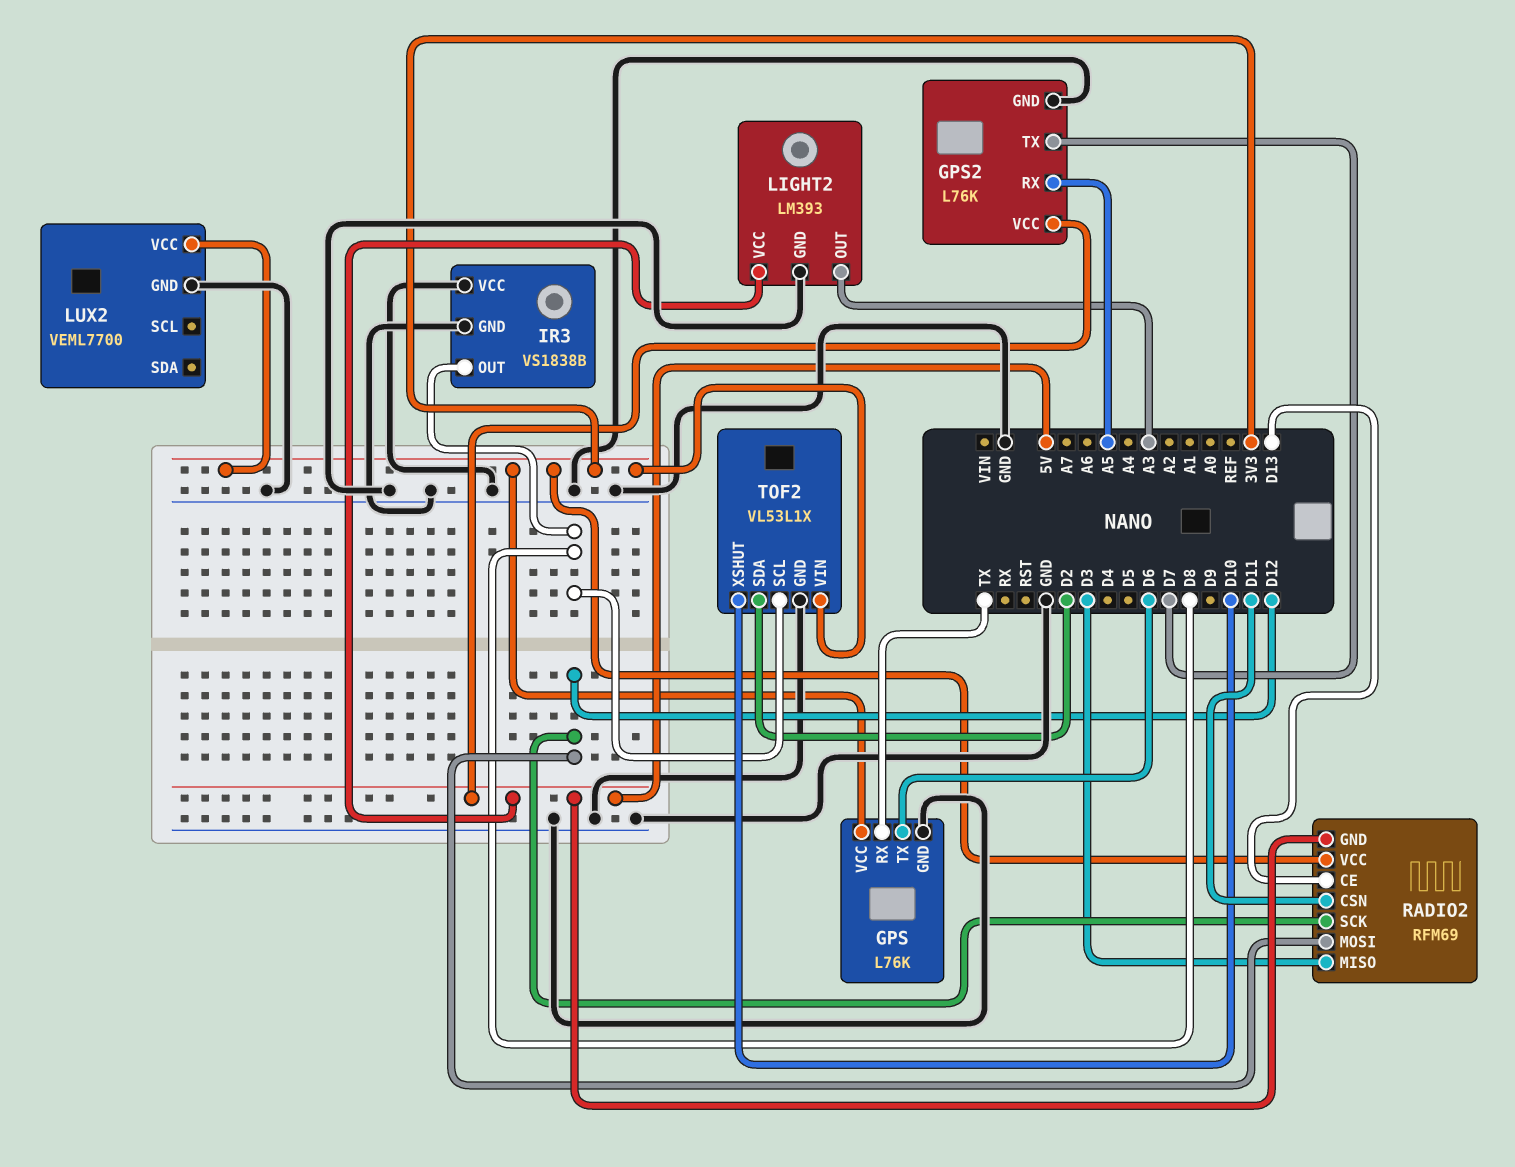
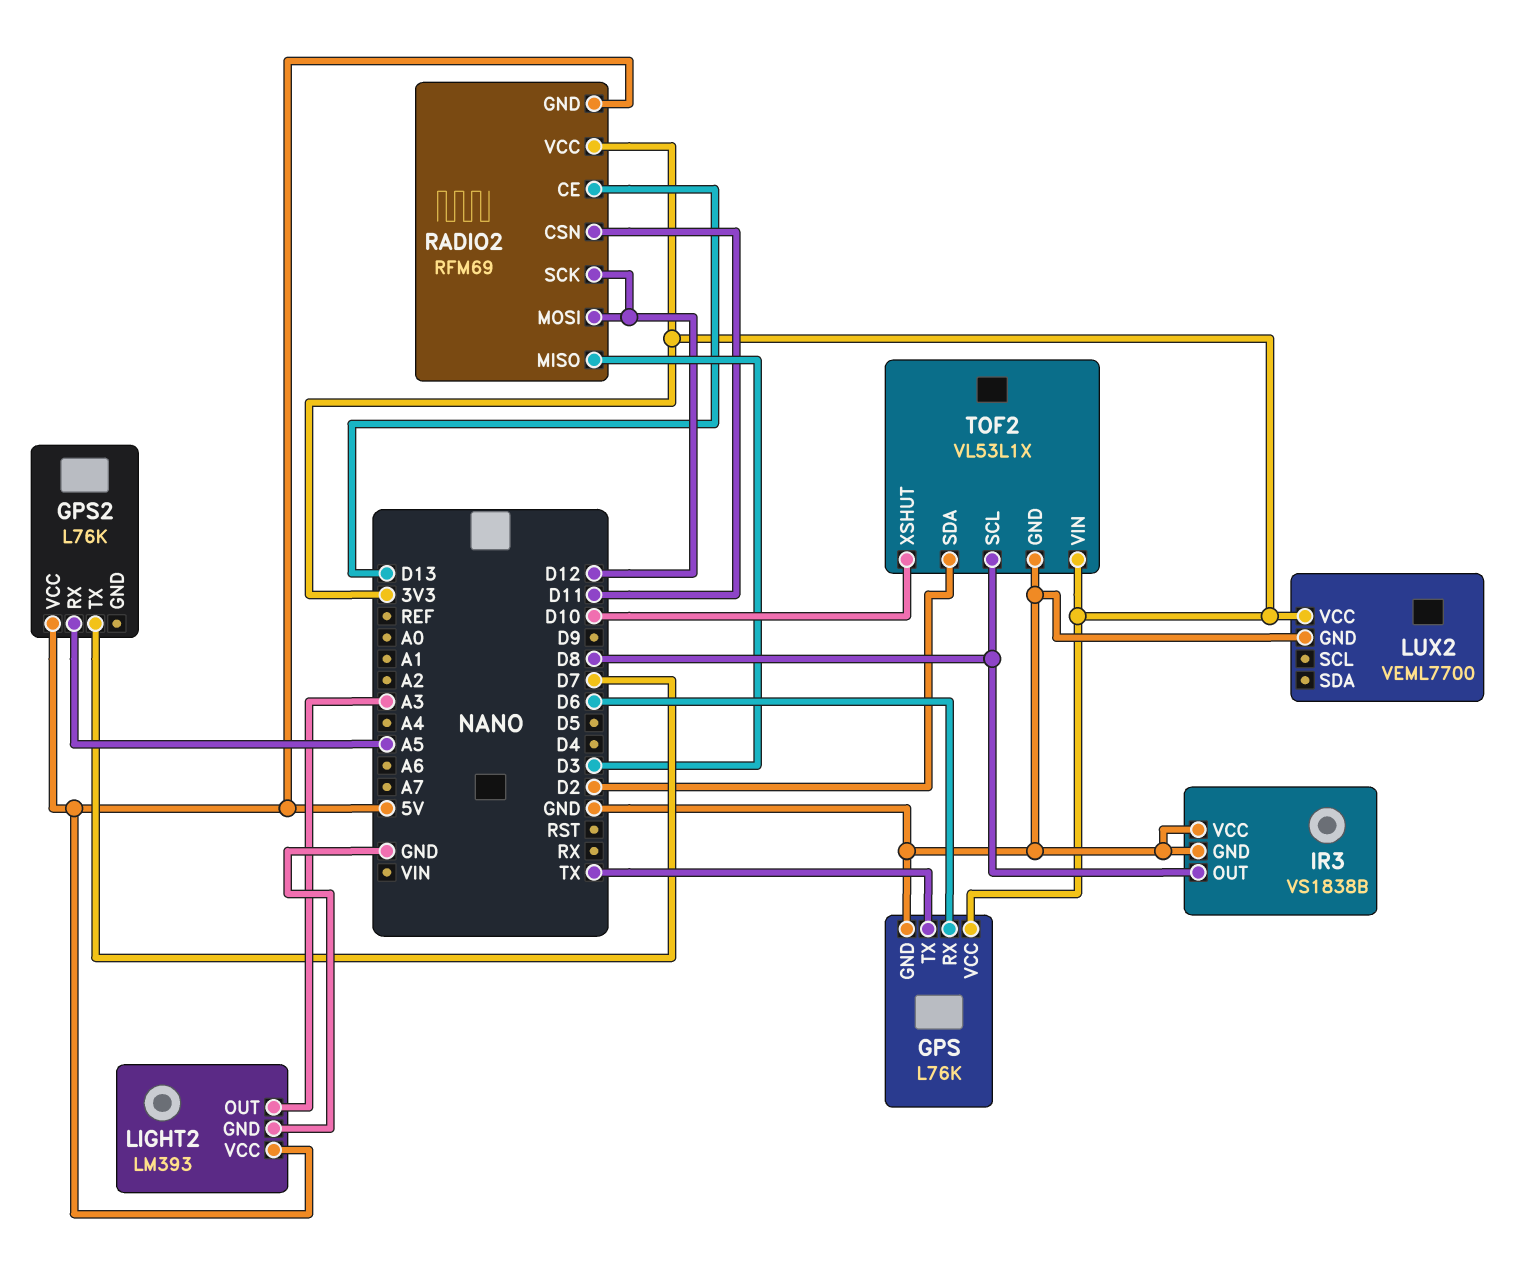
GPS pin RX: TX -> D6
GPS pin TX: D6 -> TX
GPS2 pin GND: GND -> none

